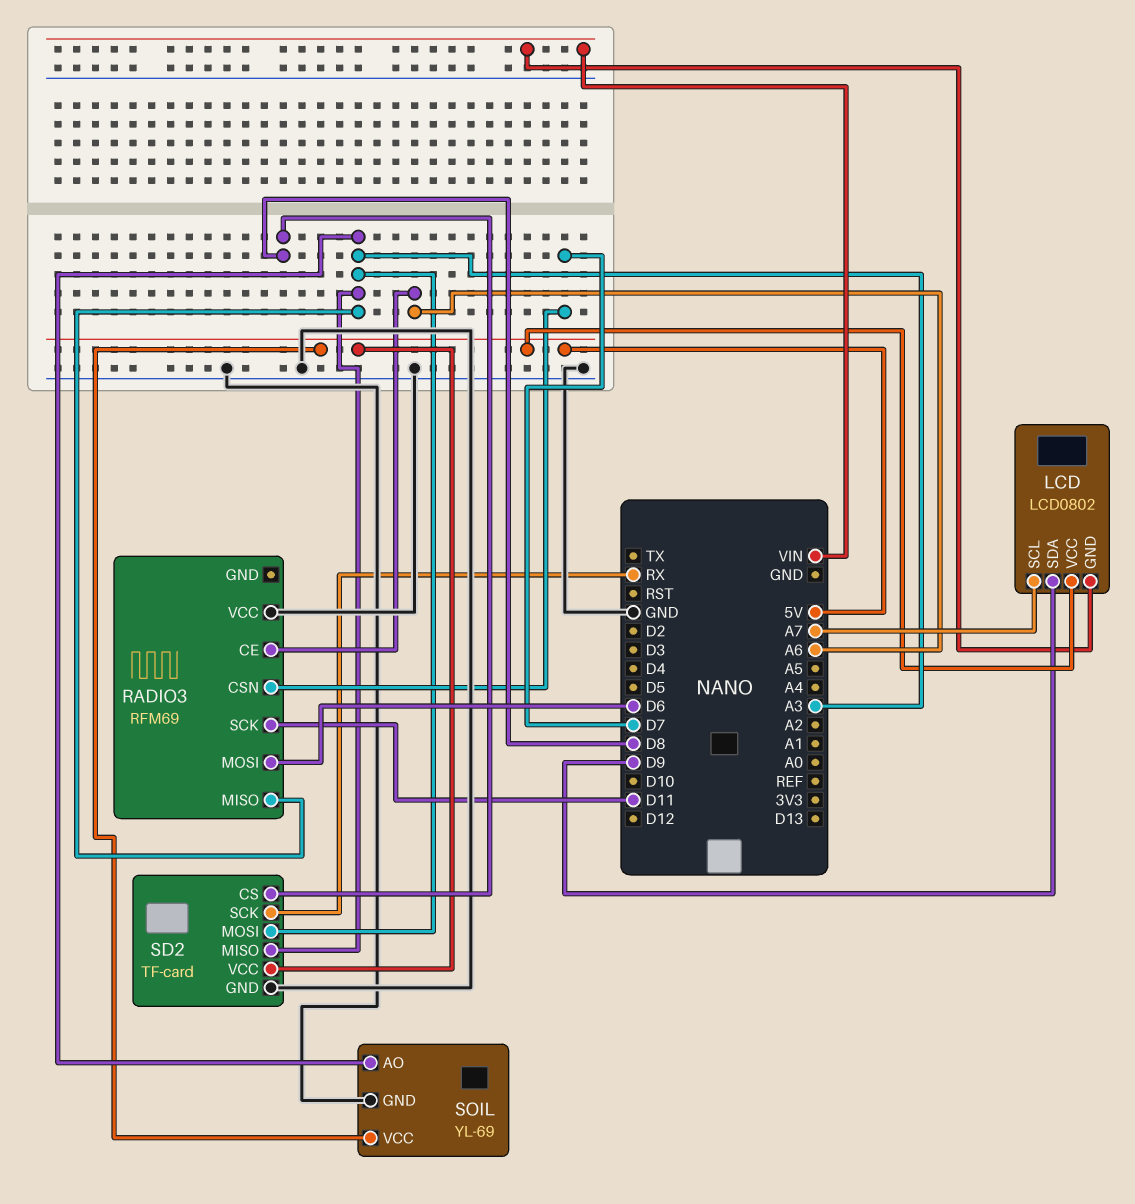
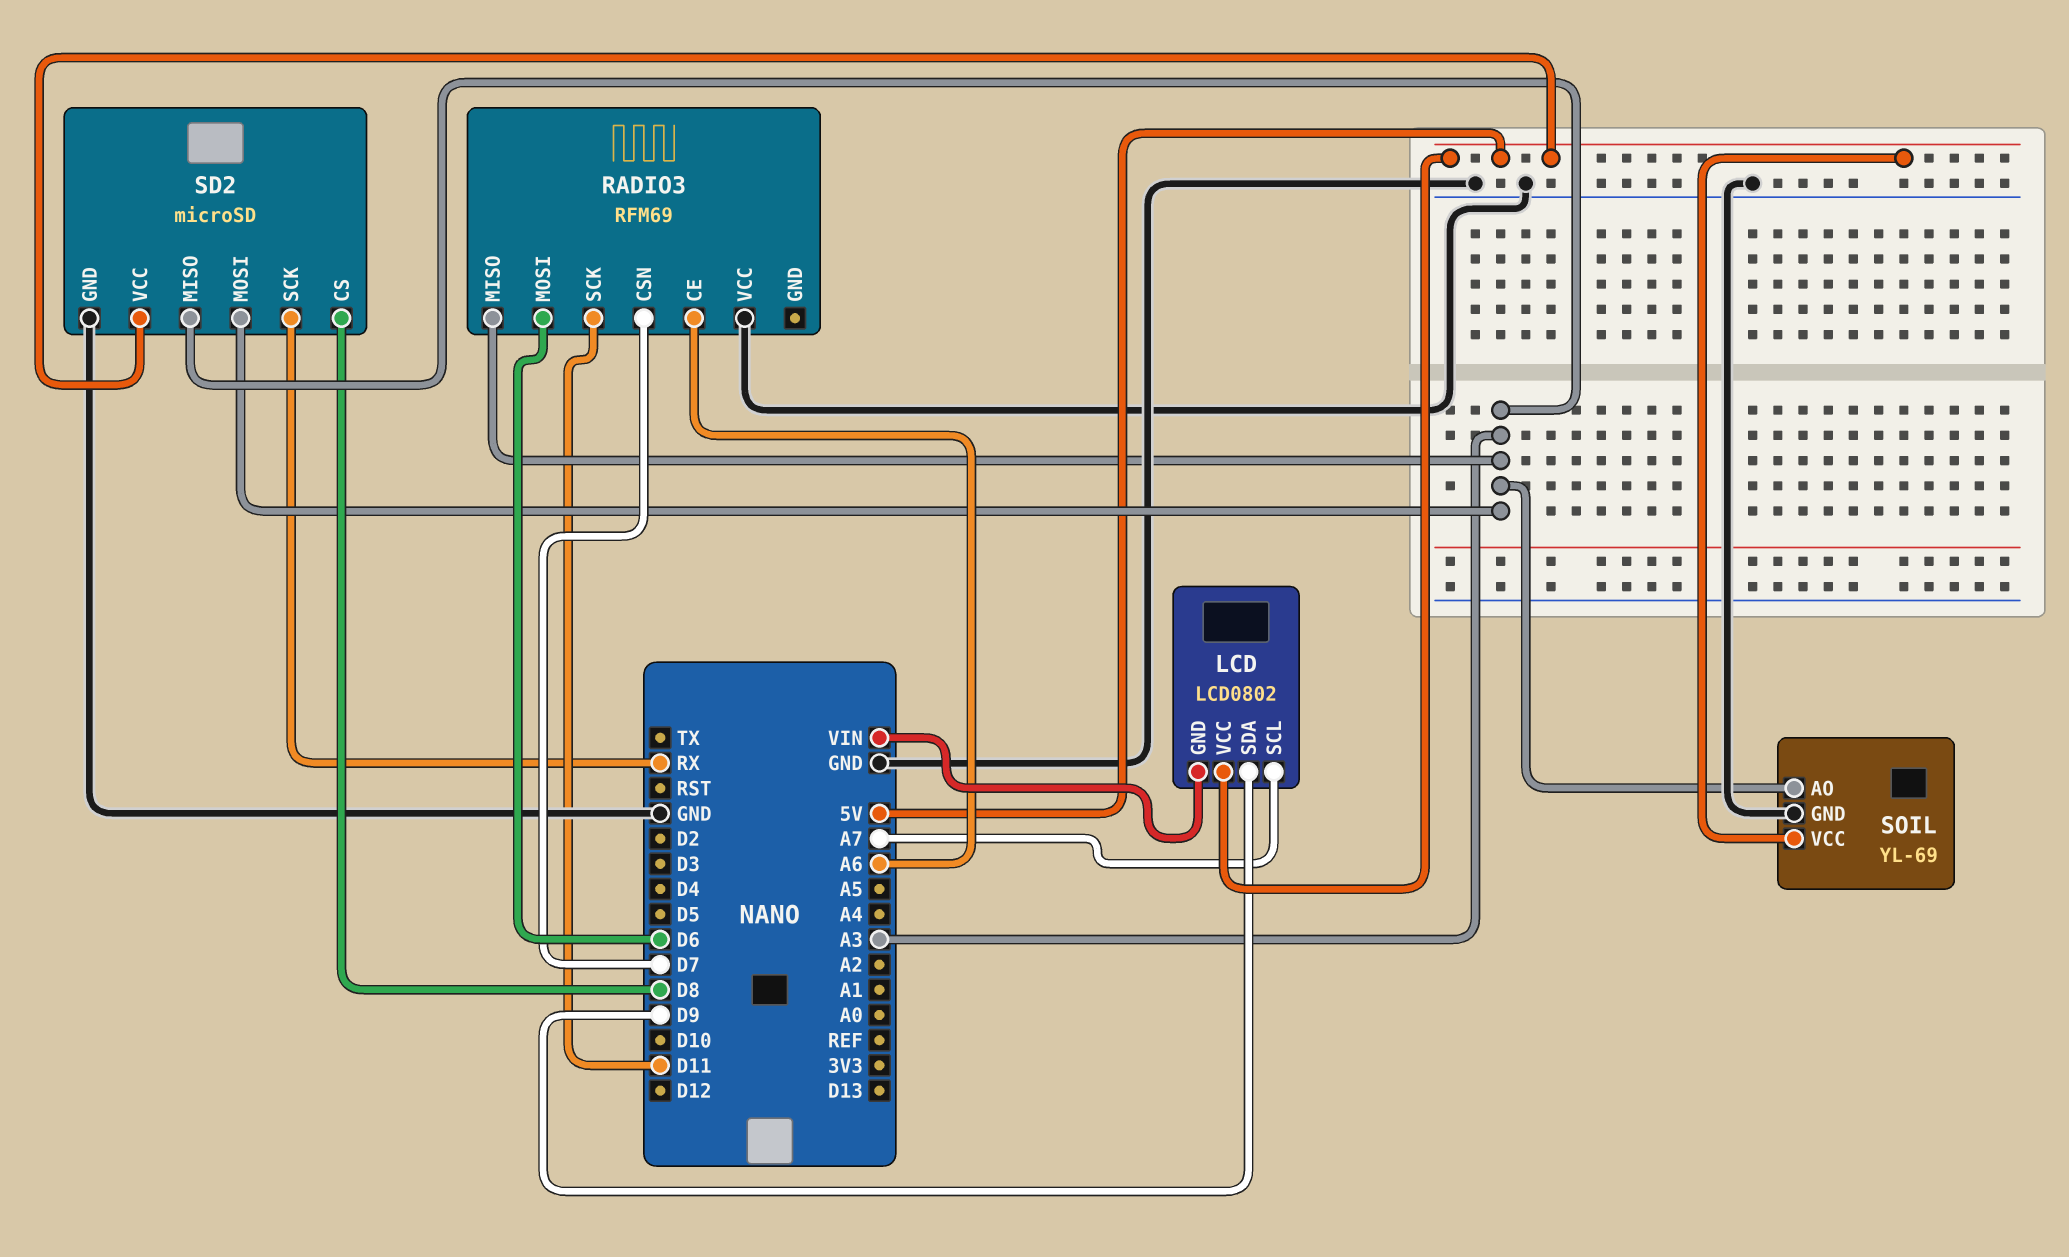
SD2: TF-card -> microSD

